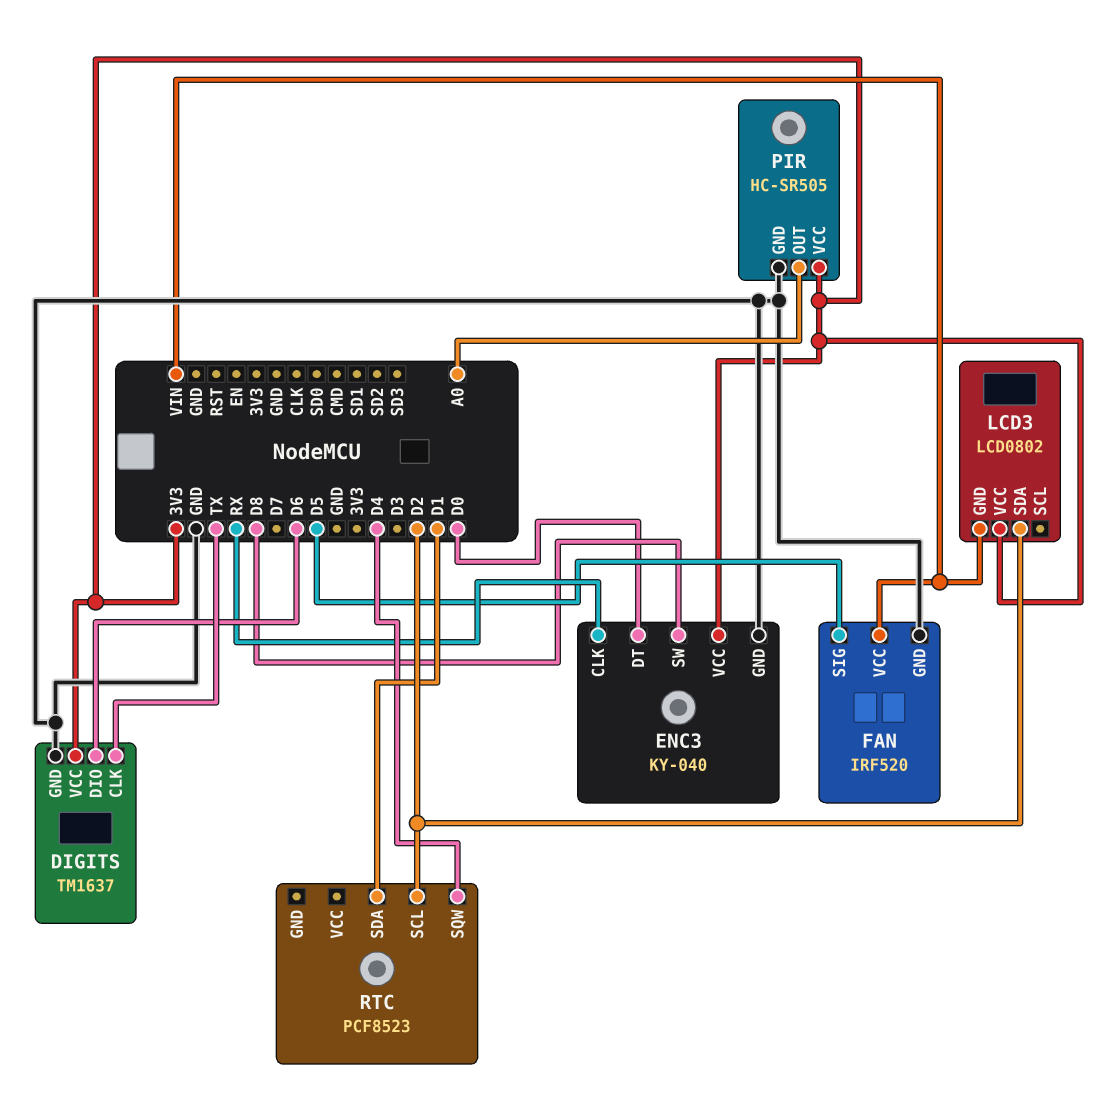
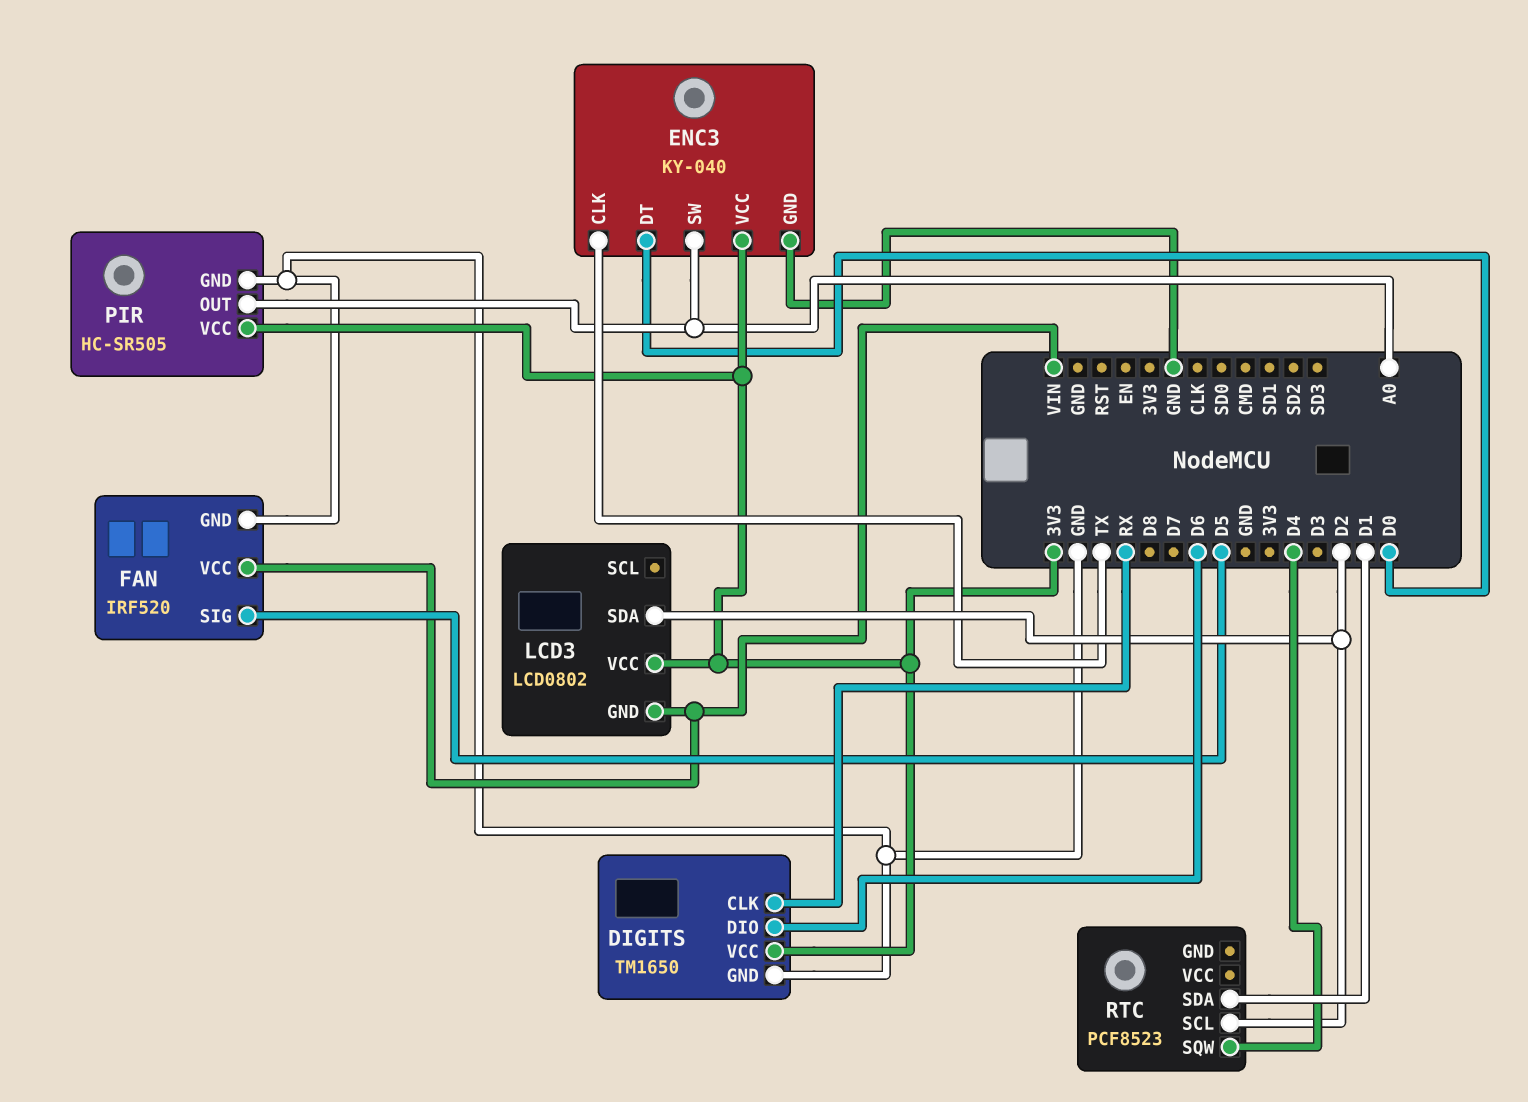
DIGITS: TM1637 -> TM1650
DIGITS pin CLK: TX -> RX
ENC3 pin CLK: RX -> TX
ENC3 pin SW: D8 -> A0

